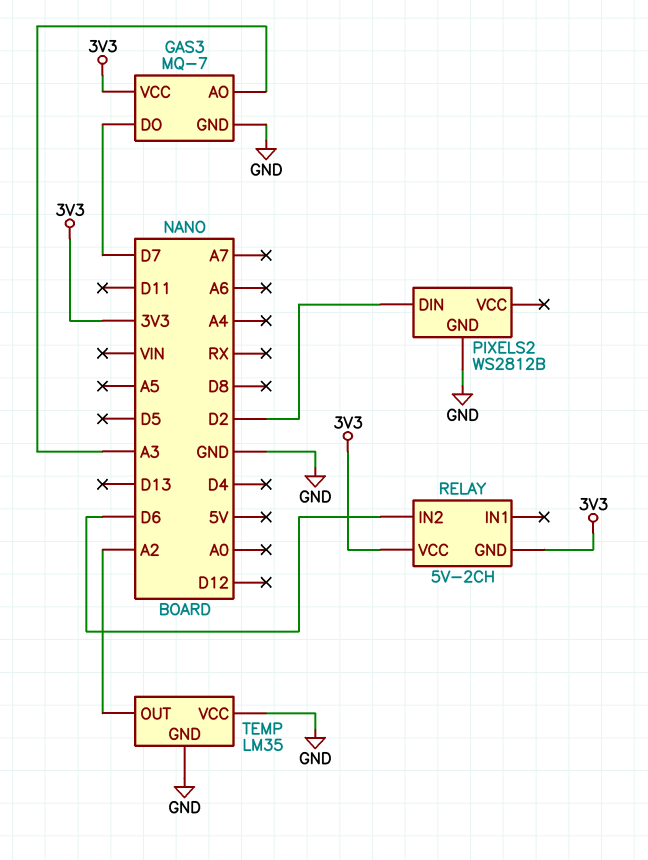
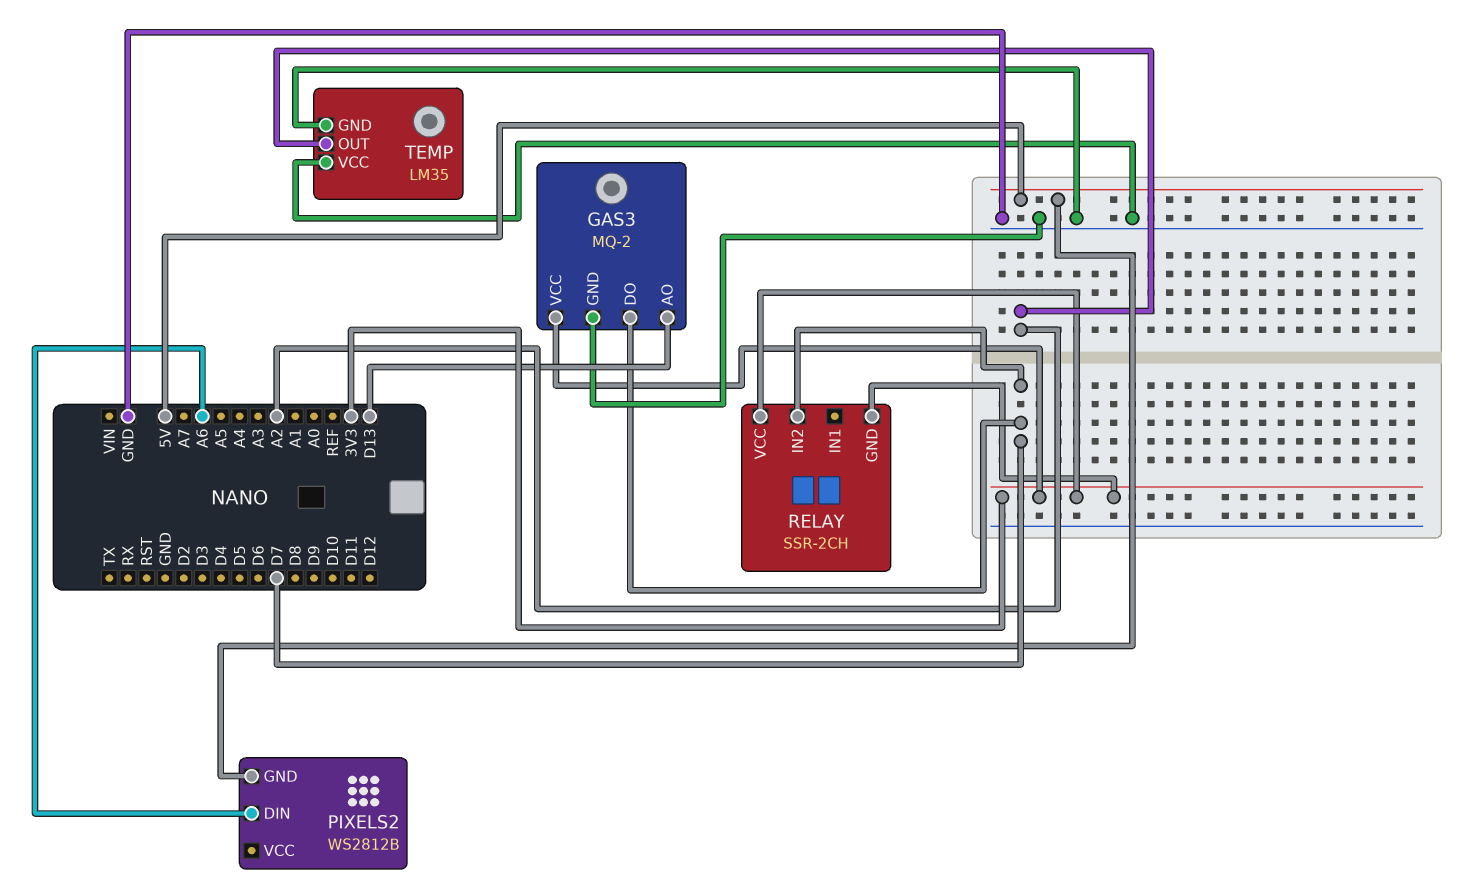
GAS3: MQ-7 -> MQ-2
GAS3 pin AO: A3 -> D13
PIXELS2 pin DIN: D2 -> A6
PIXELS2 pin GND: GND -> 5V
RELAY: 5V-2CH -> SSR-2CH
RELAY pin IN2: D6 -> D7

